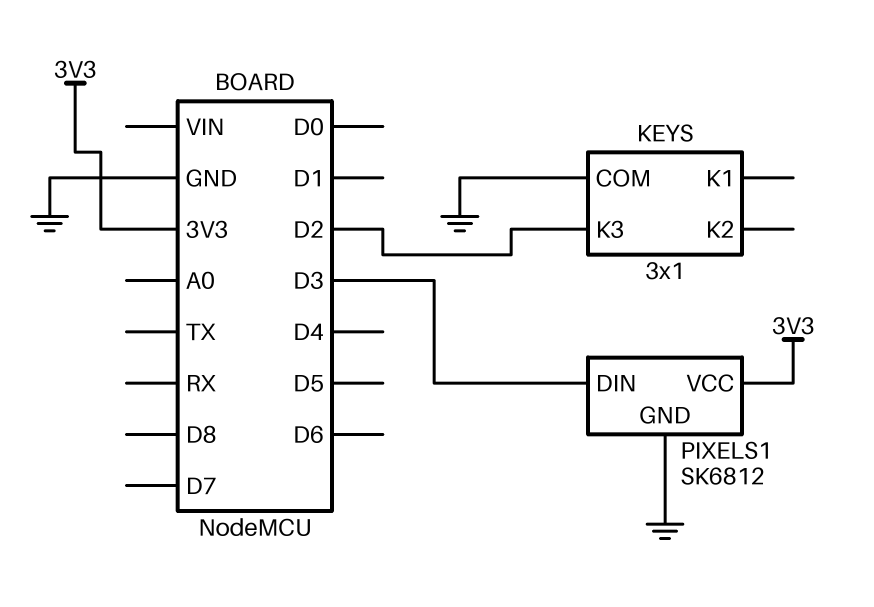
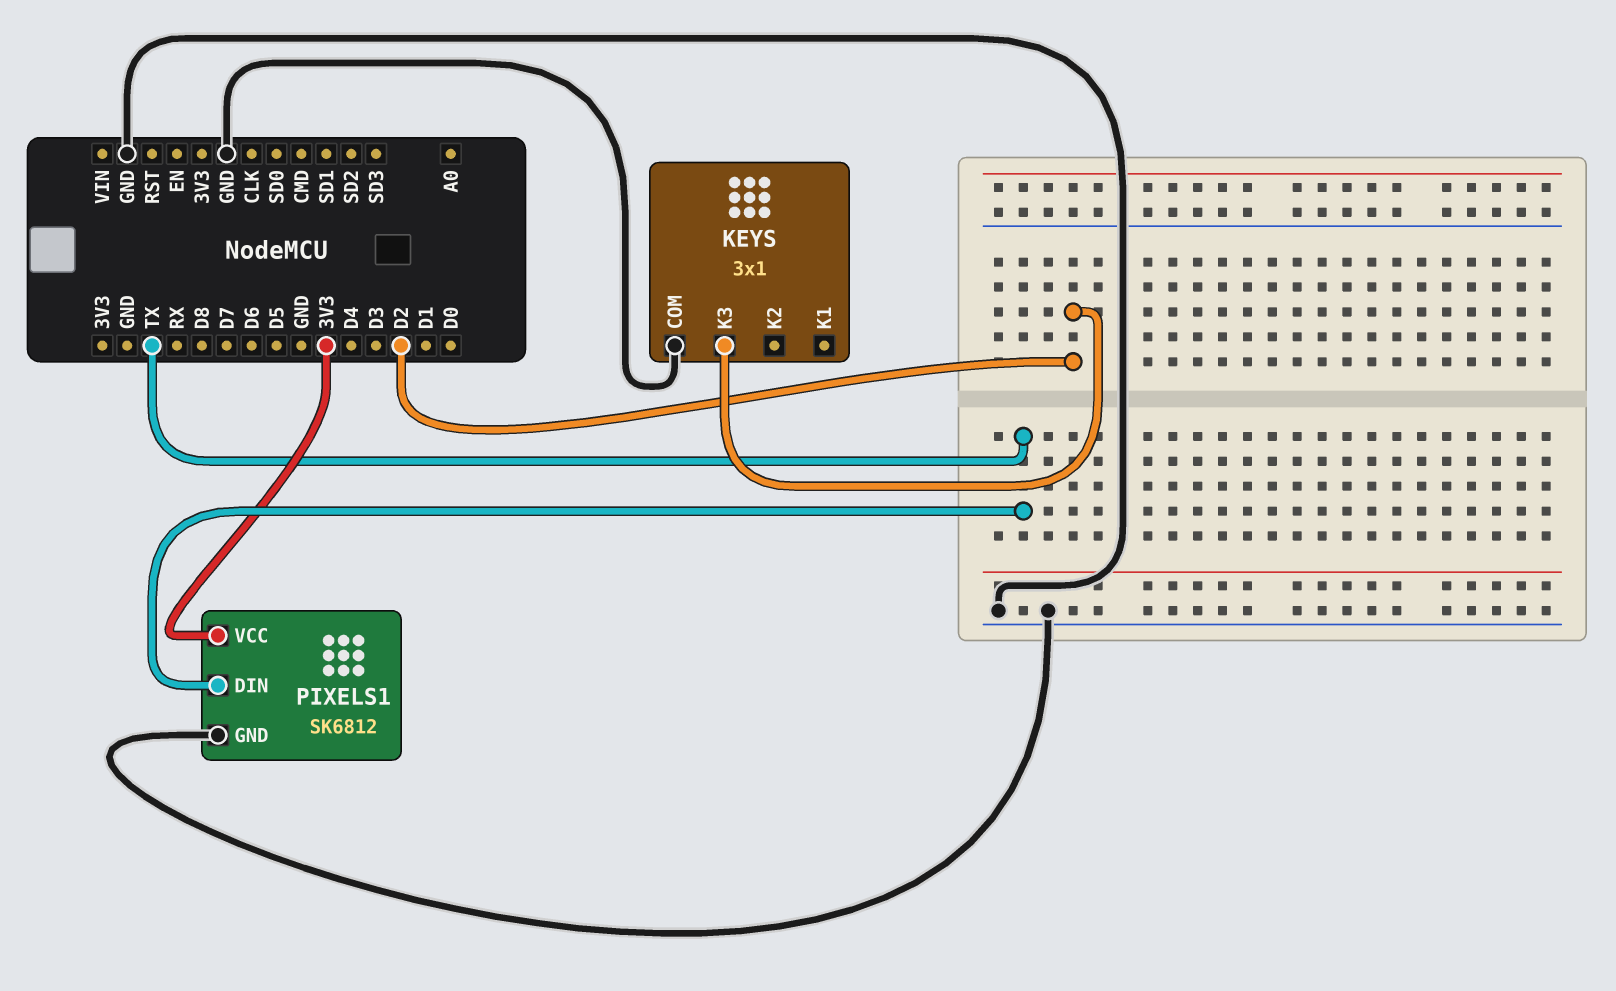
PIXELS1 pin DIN: D3 -> TX

